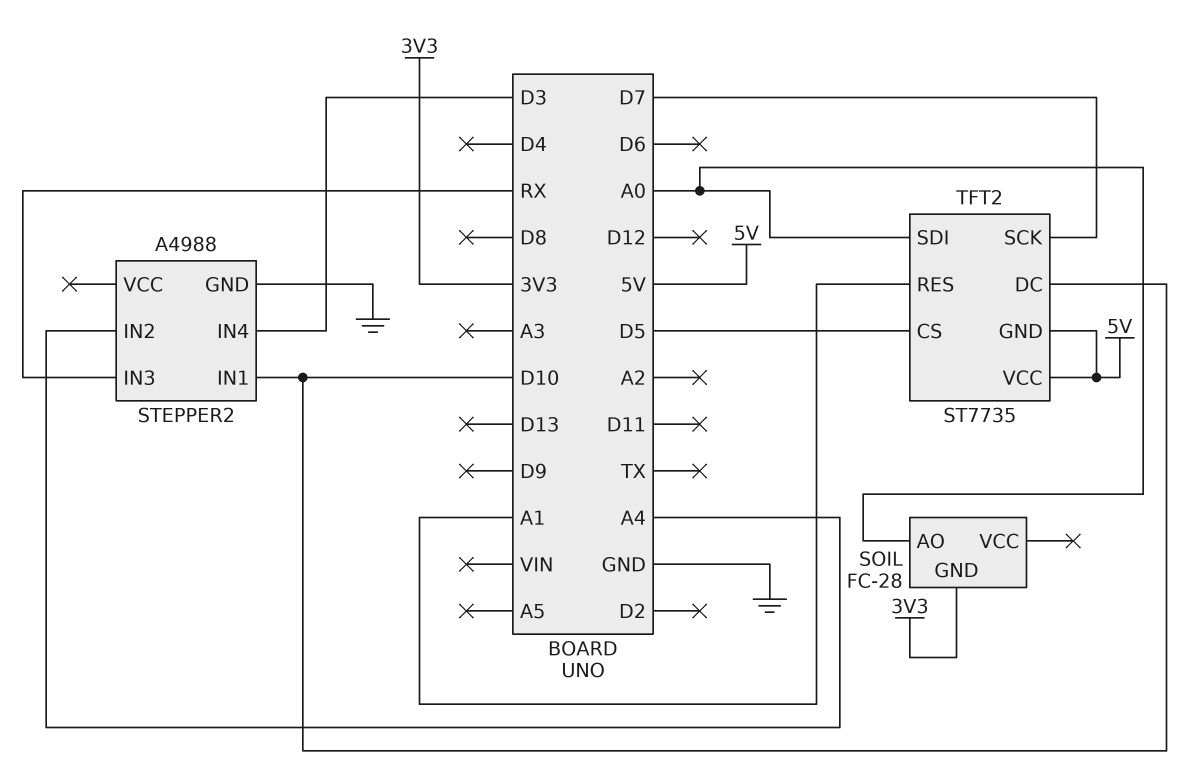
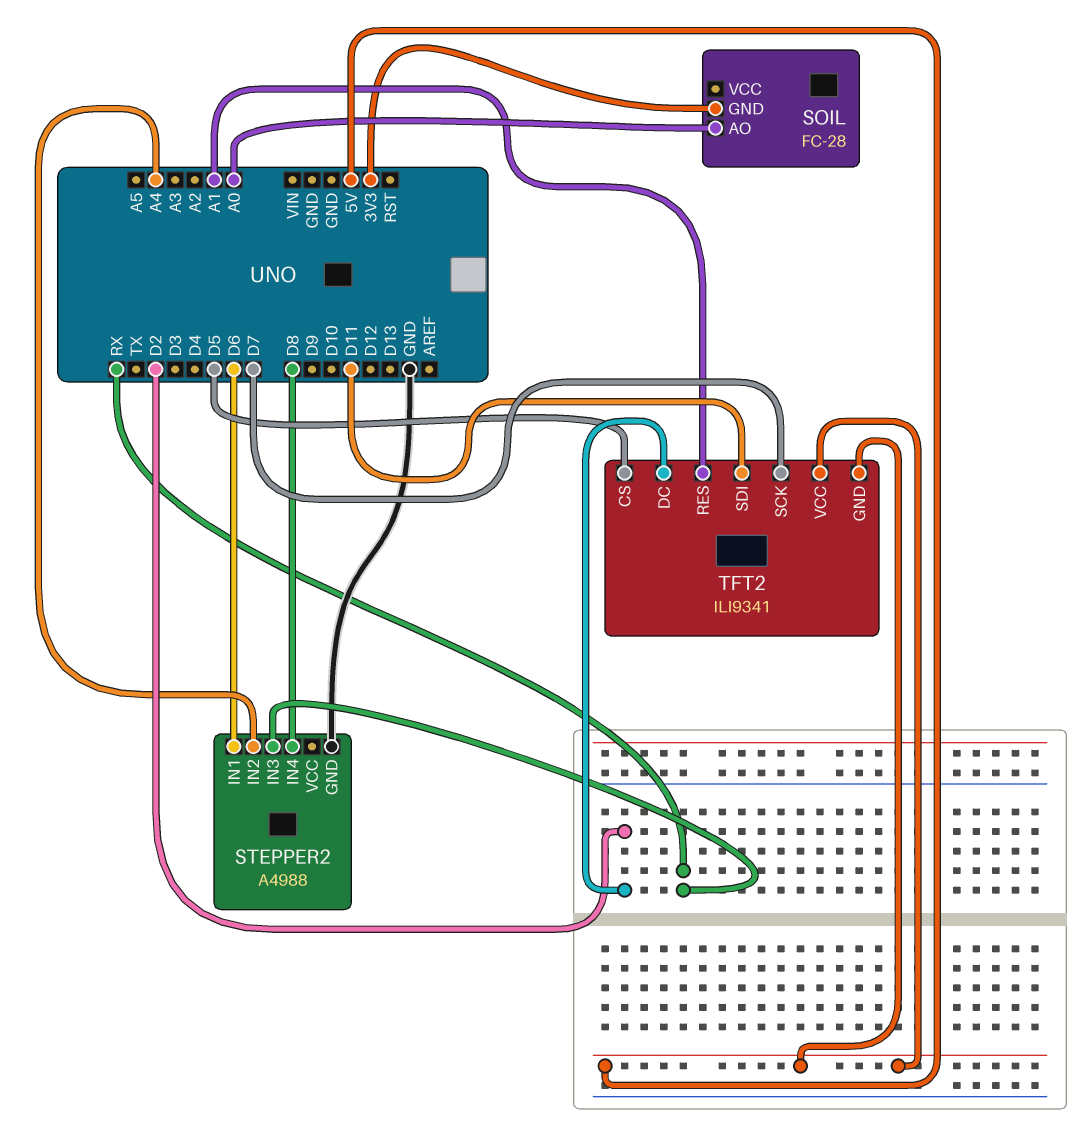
STEPPER2 pin IN1: D10 -> D6
STEPPER2 pin IN4: D3 -> D8
TFT2: ST7735 -> ILI9341
TFT2 pin DC: D10 -> D2
TFT2 pin SDI: A0 -> D11

